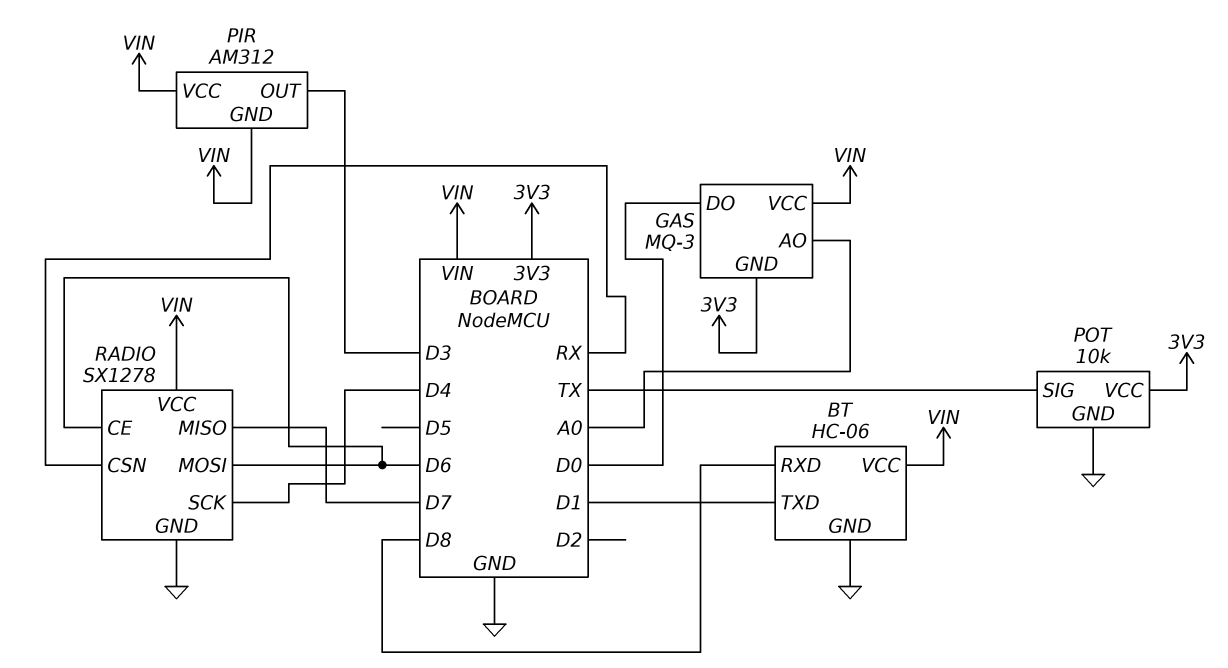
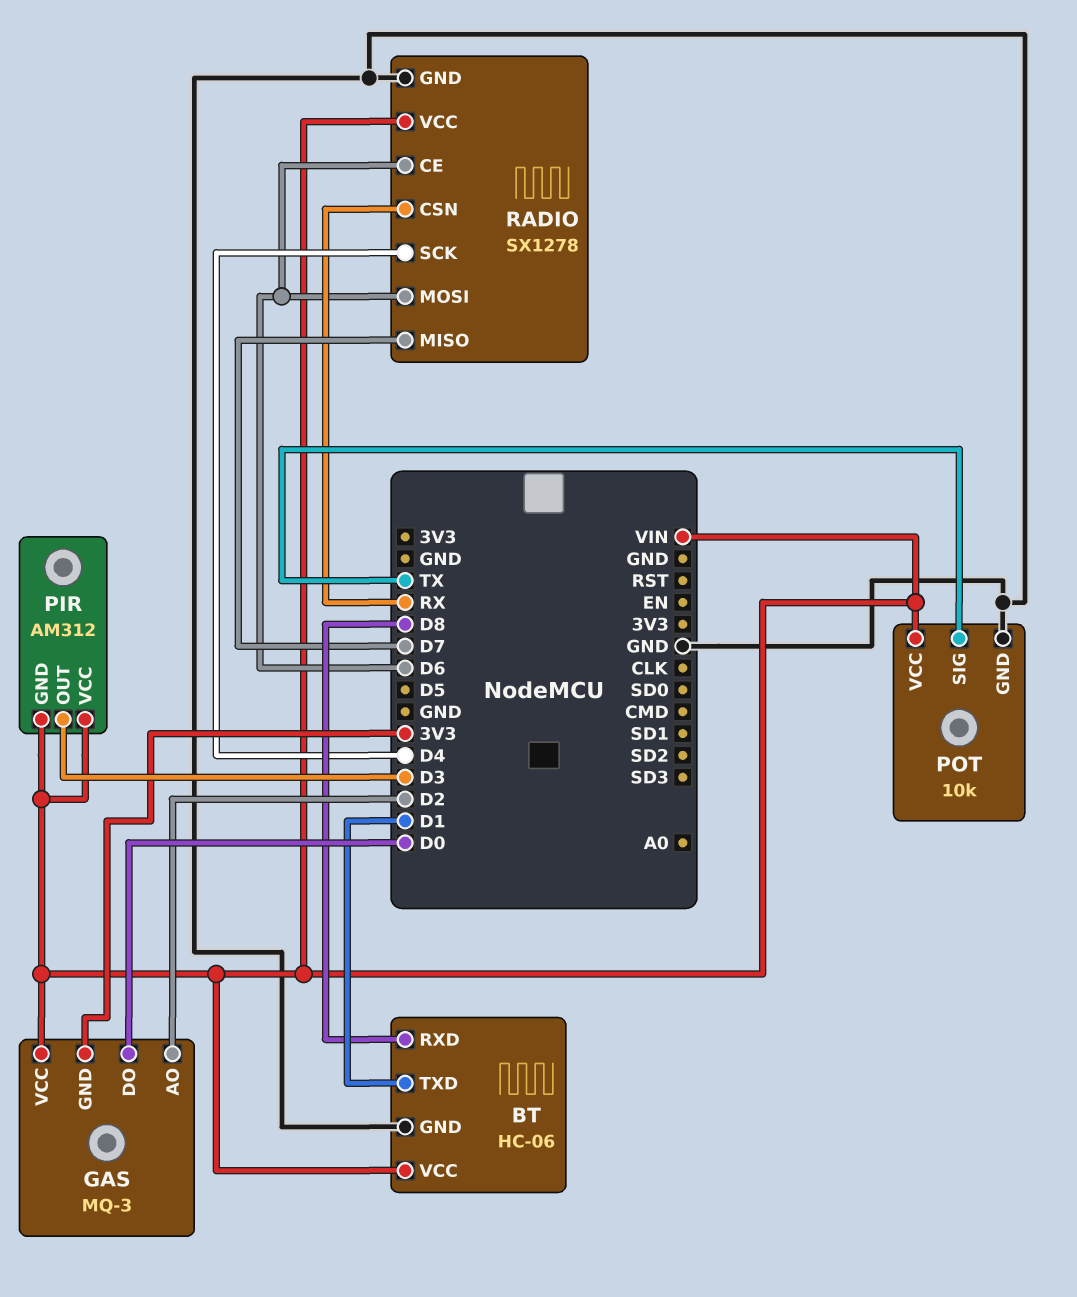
GAS pin AO: A0 -> D2
POT pin VCC: 3V3 -> VIN

